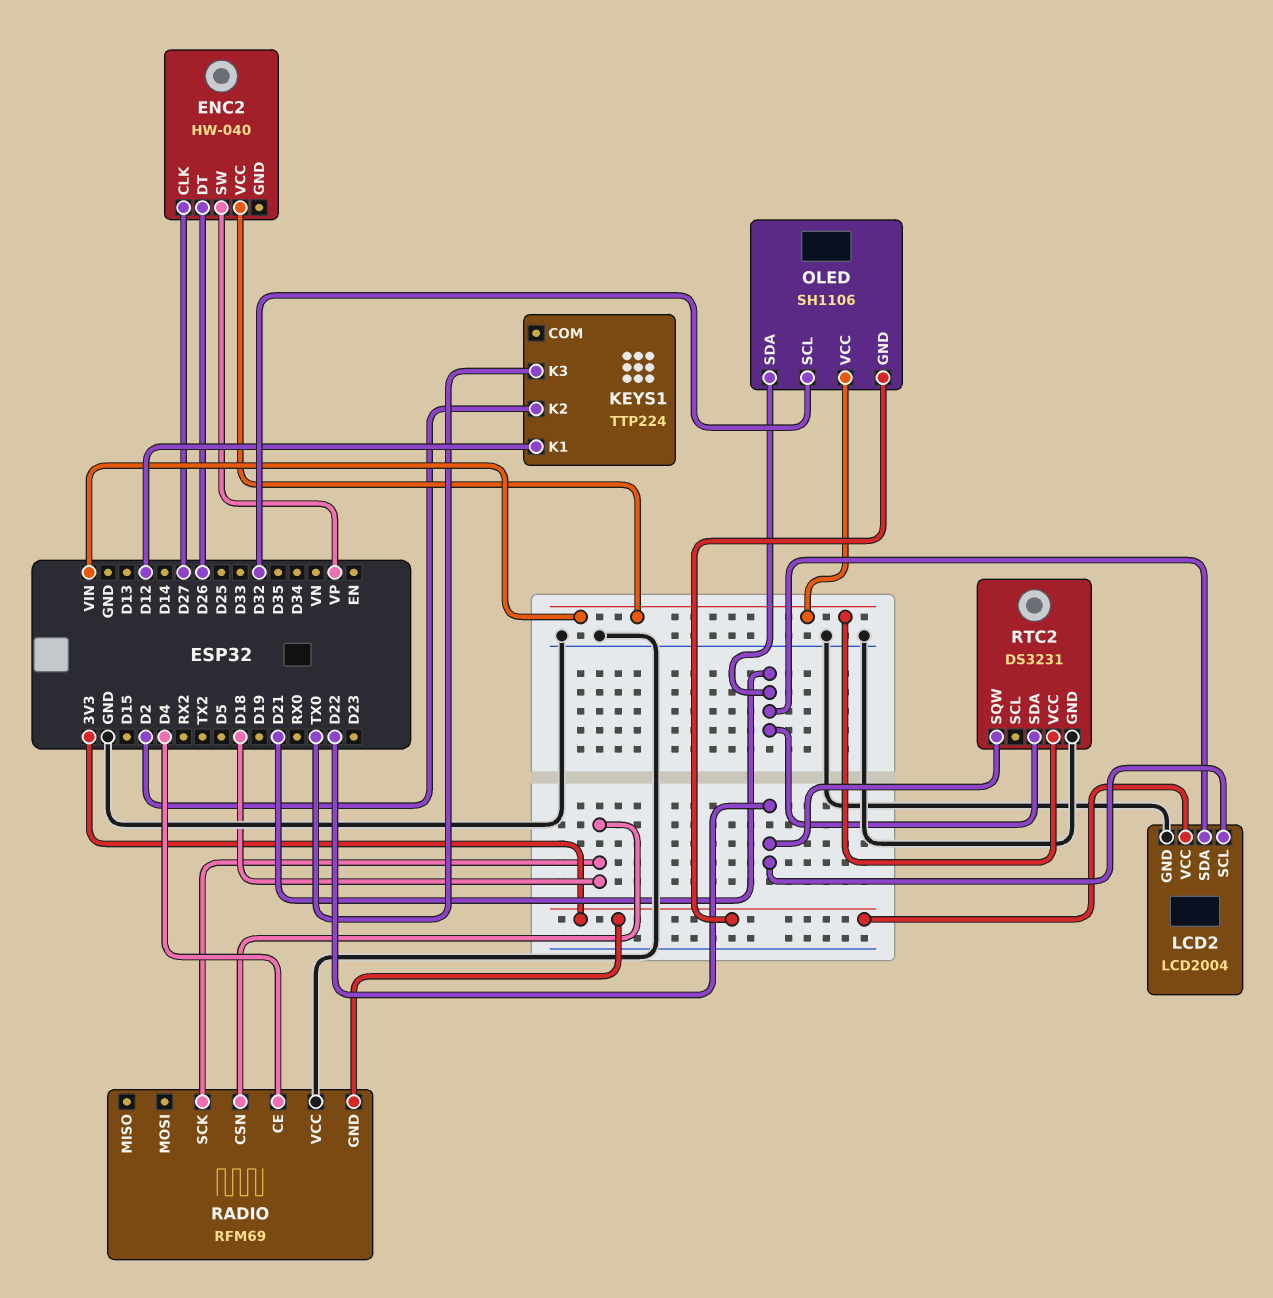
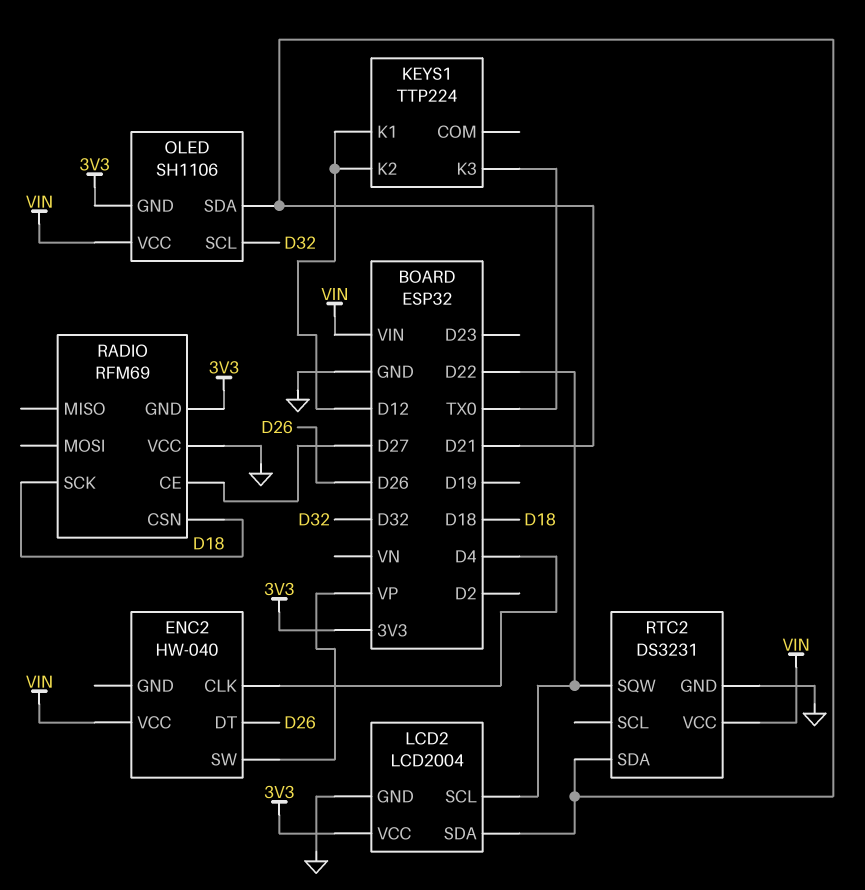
ENC2 pin CLK: D27 -> D4
KEYS1 pin K2: D2 -> D12
RADIO pin CE: D4 -> D27

